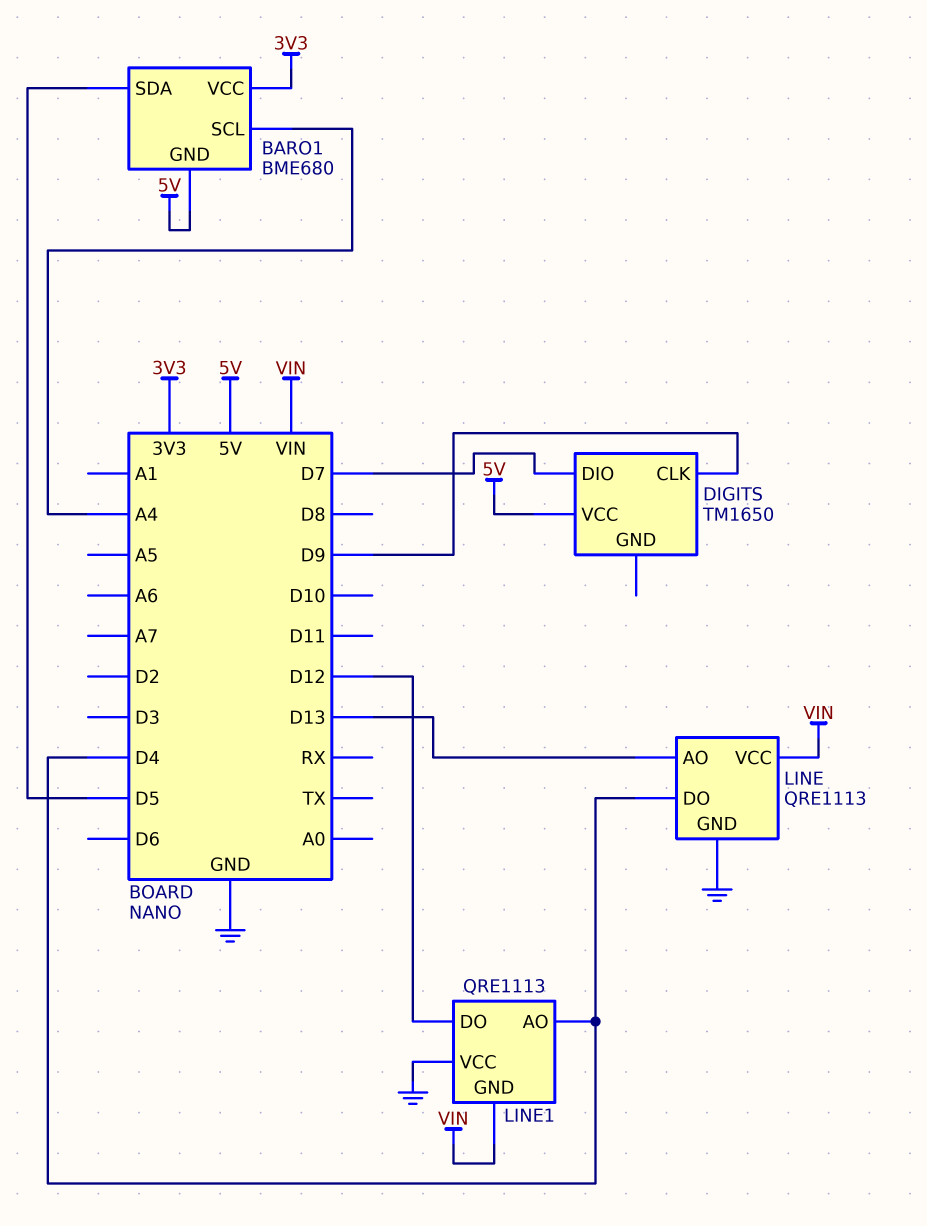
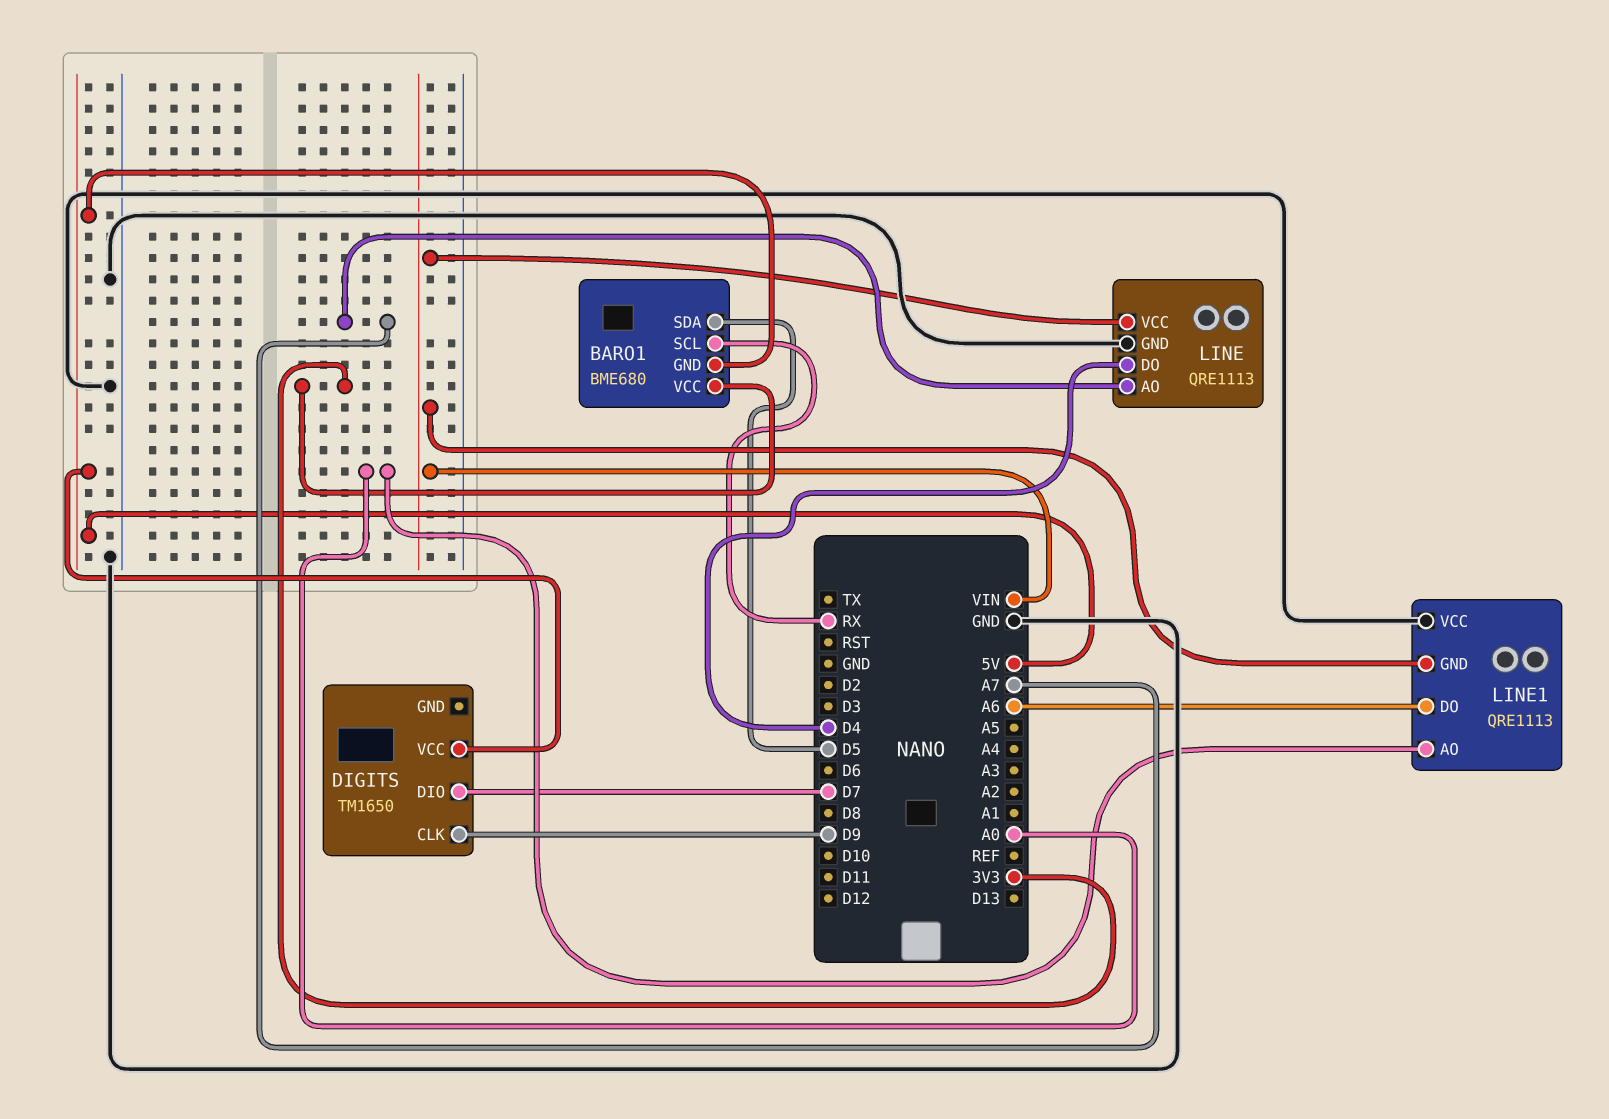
BARO1 pin SCL: A4 -> RX
LINE pin AO: D13 -> A7
LINE1 pin AO: D4 -> A0
LINE1 pin DO: D12 -> A6

